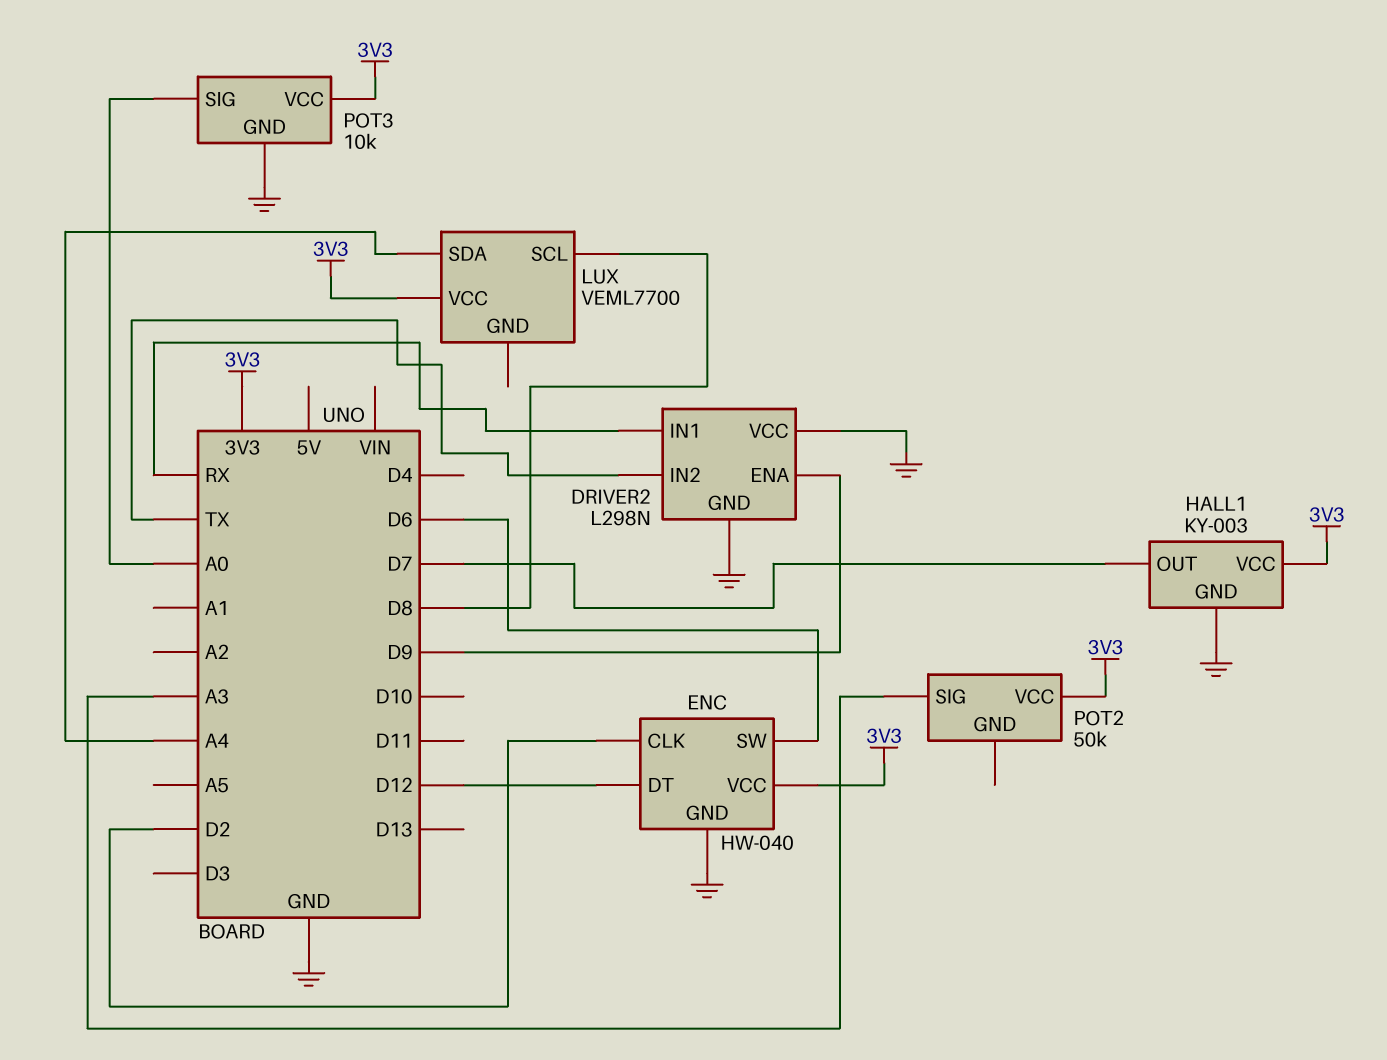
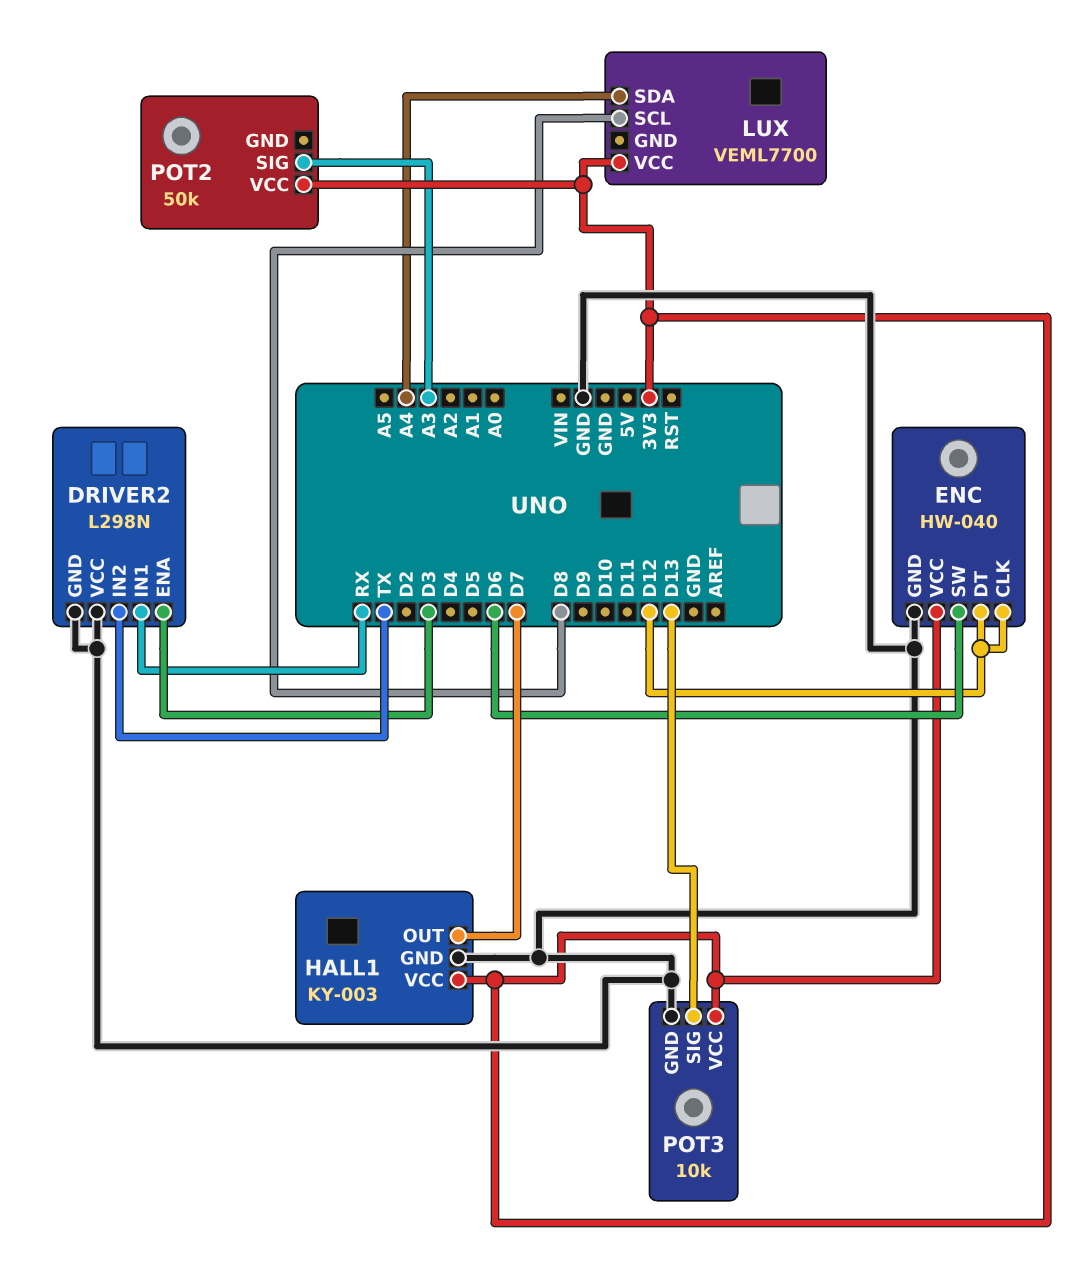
DRIVER2 pin ENA: D9 -> D3
ENC pin CLK: D2 -> D12
POT3 pin SIG: A0 -> D13

